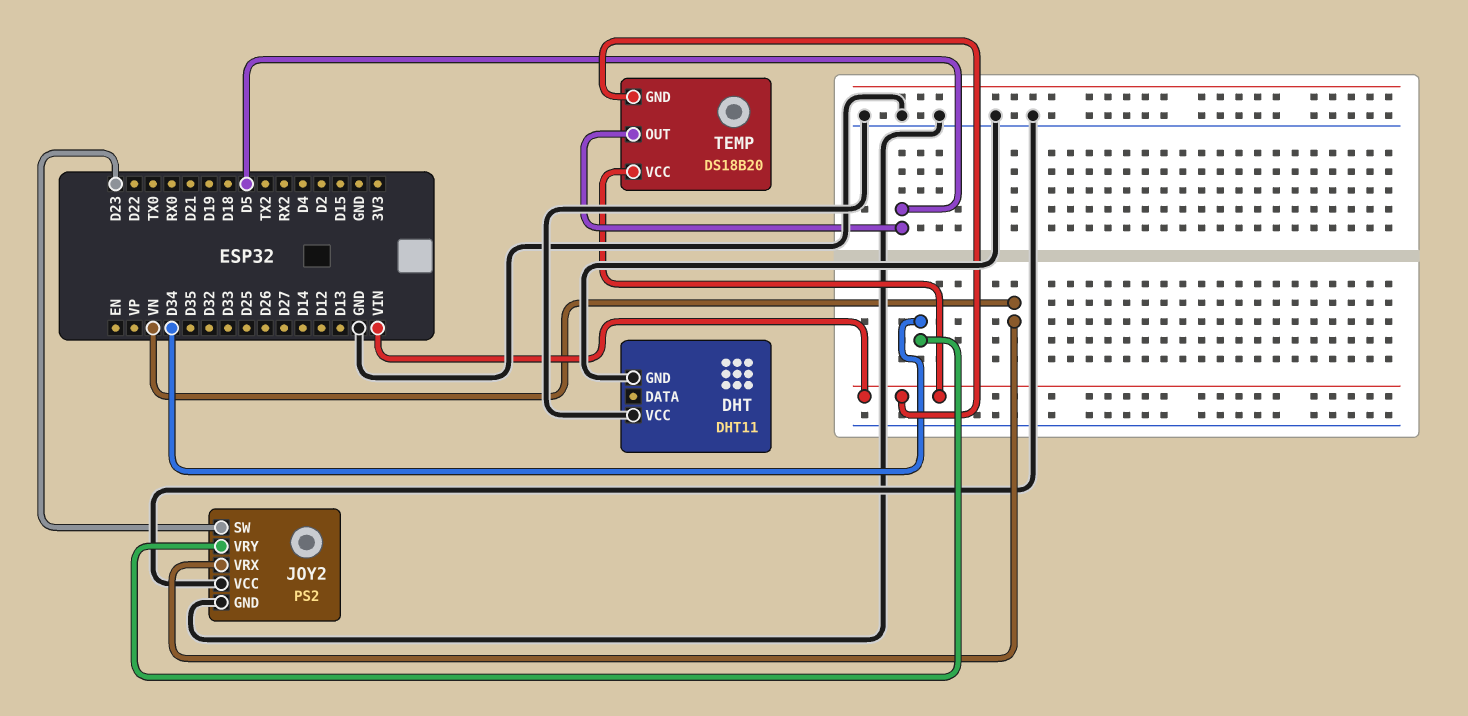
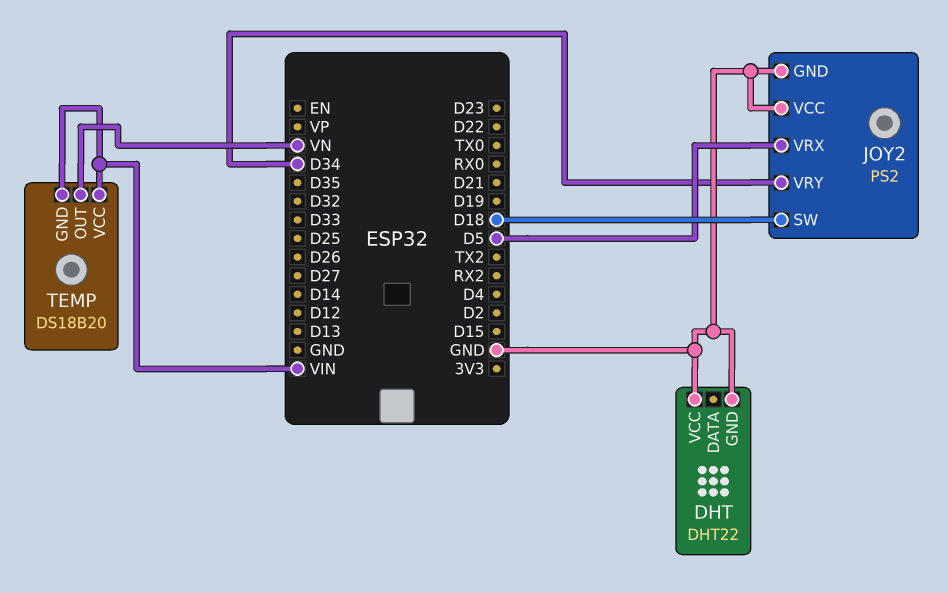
DHT: DHT11 -> DHT22
JOY2 pin SW: D23 -> D18
JOY2 pin VRX: VN -> D5
TEMP pin OUT: D5 -> VN

